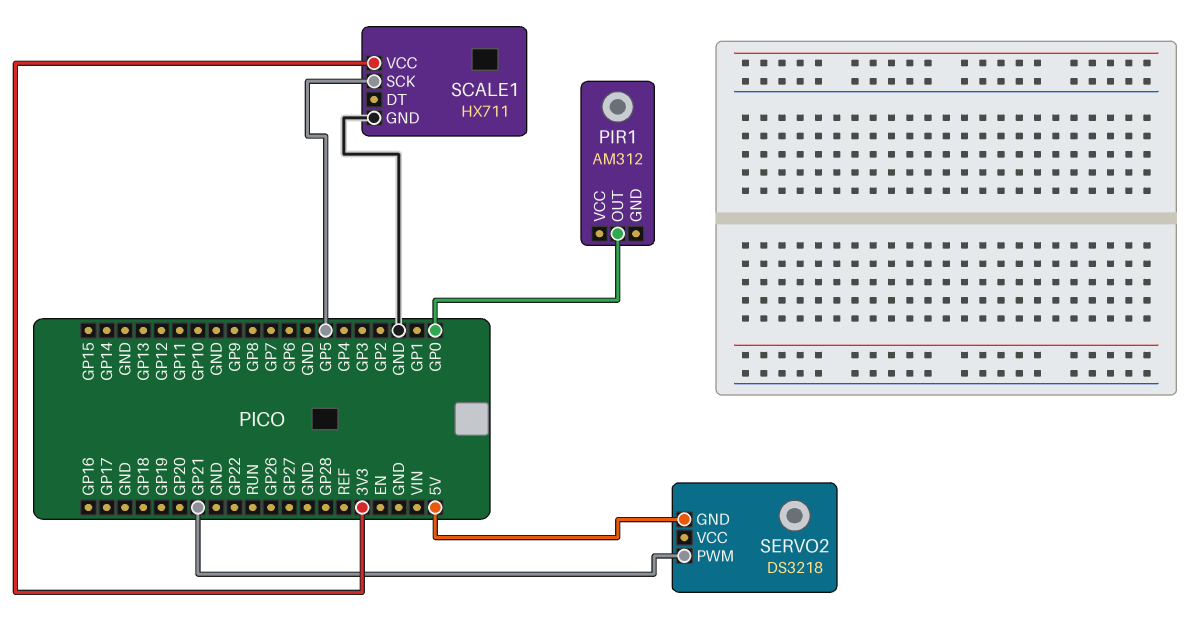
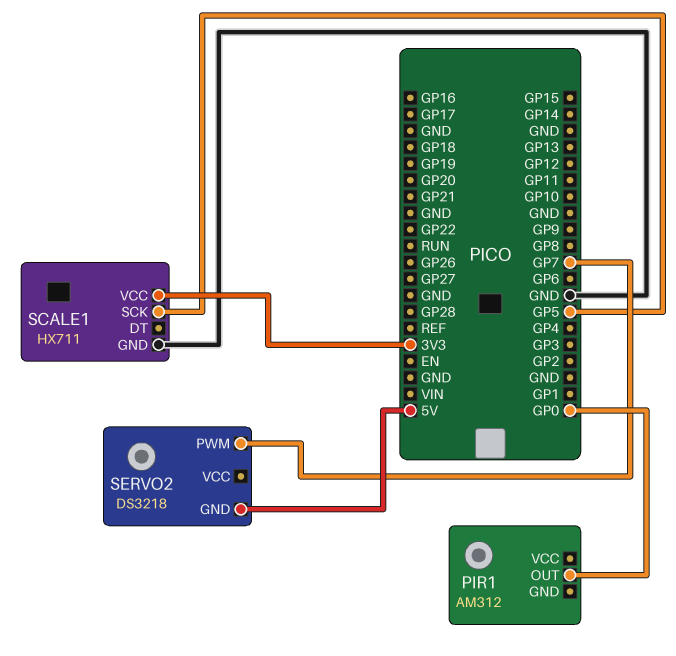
SERVO2 pin PWM: GP21 -> GP7

